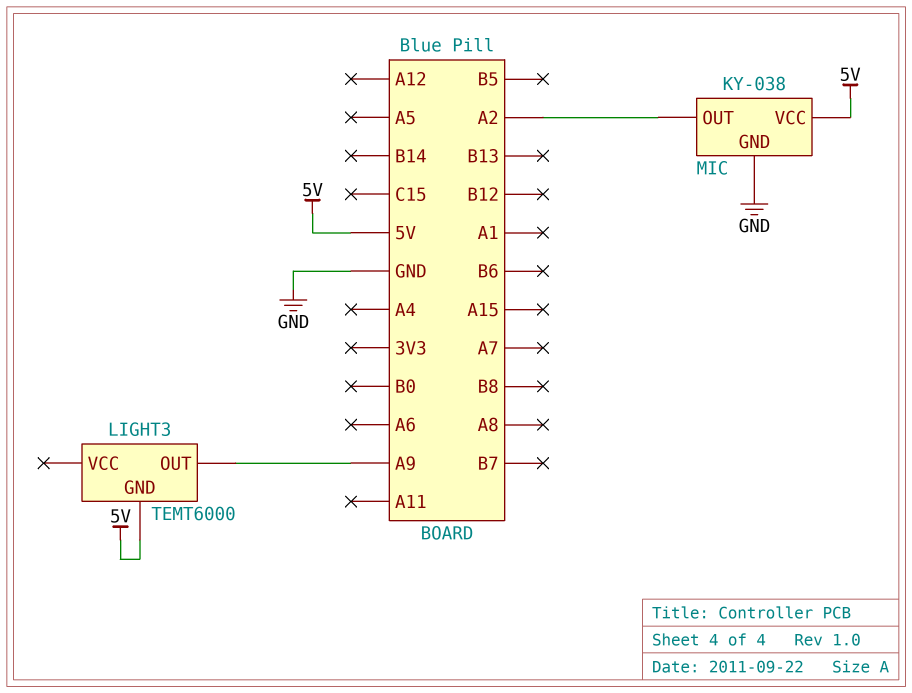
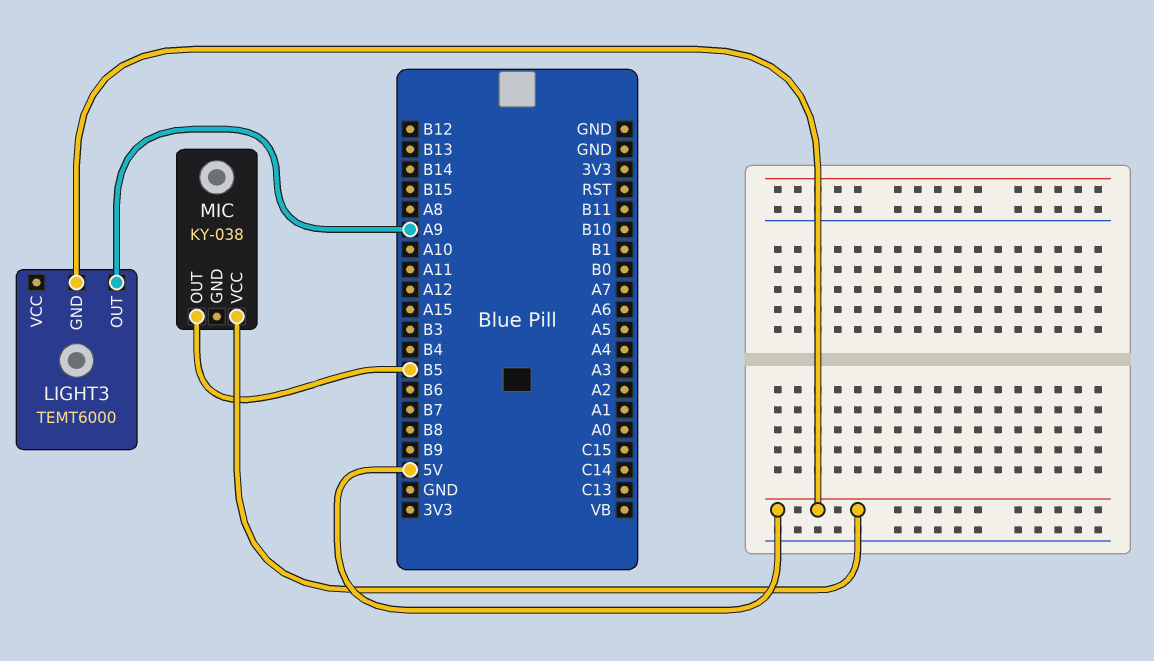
MIC pin GND: GND -> none
MIC pin OUT: A2 -> B5

